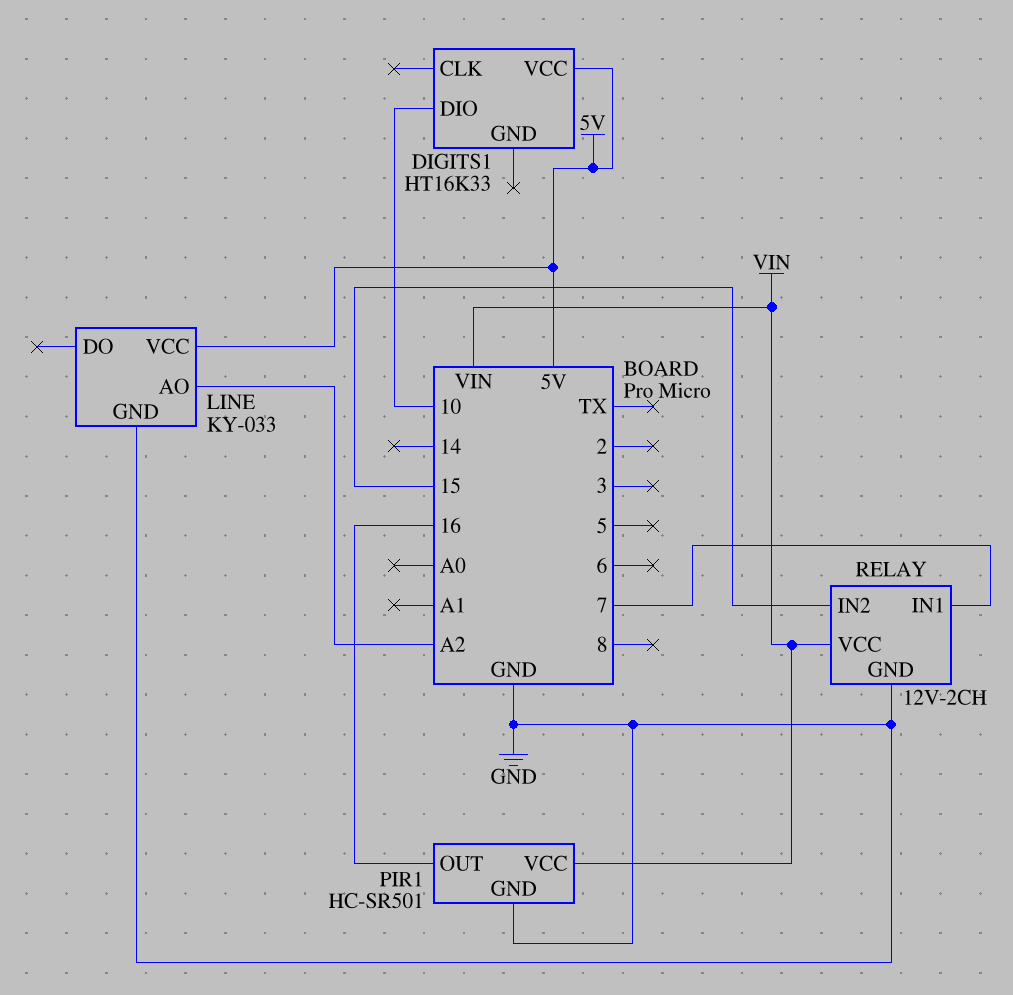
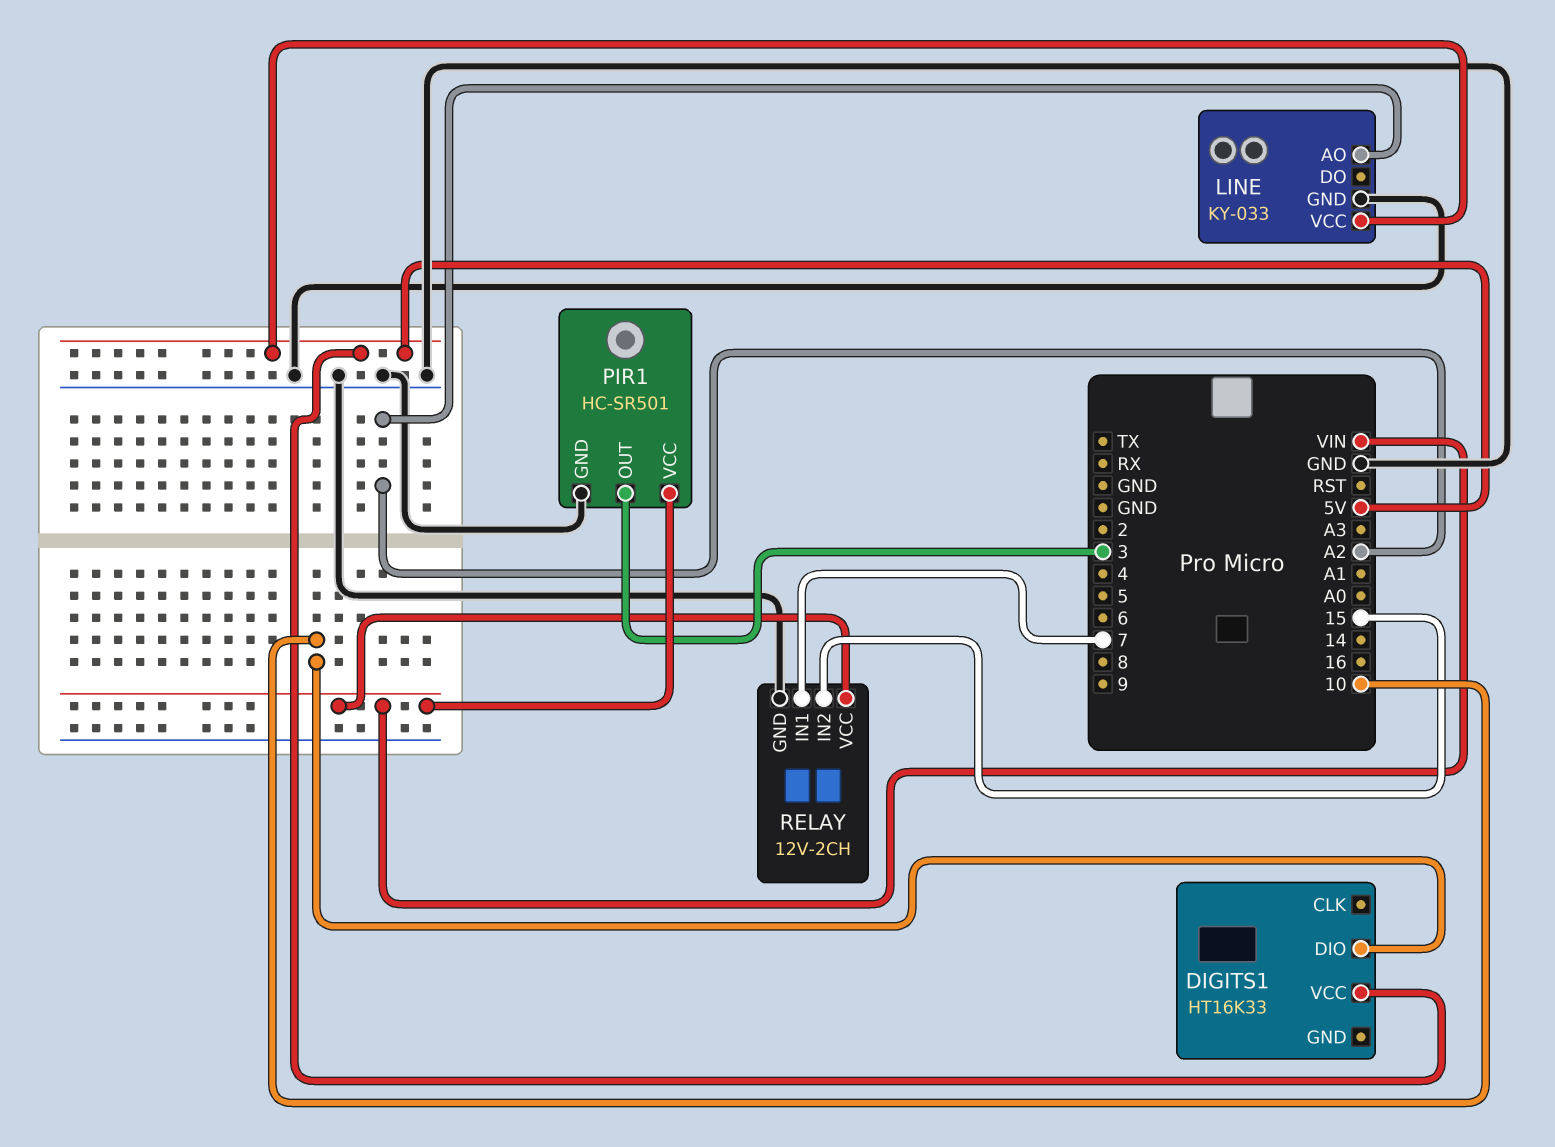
PIR1 pin OUT: 16 -> 3

